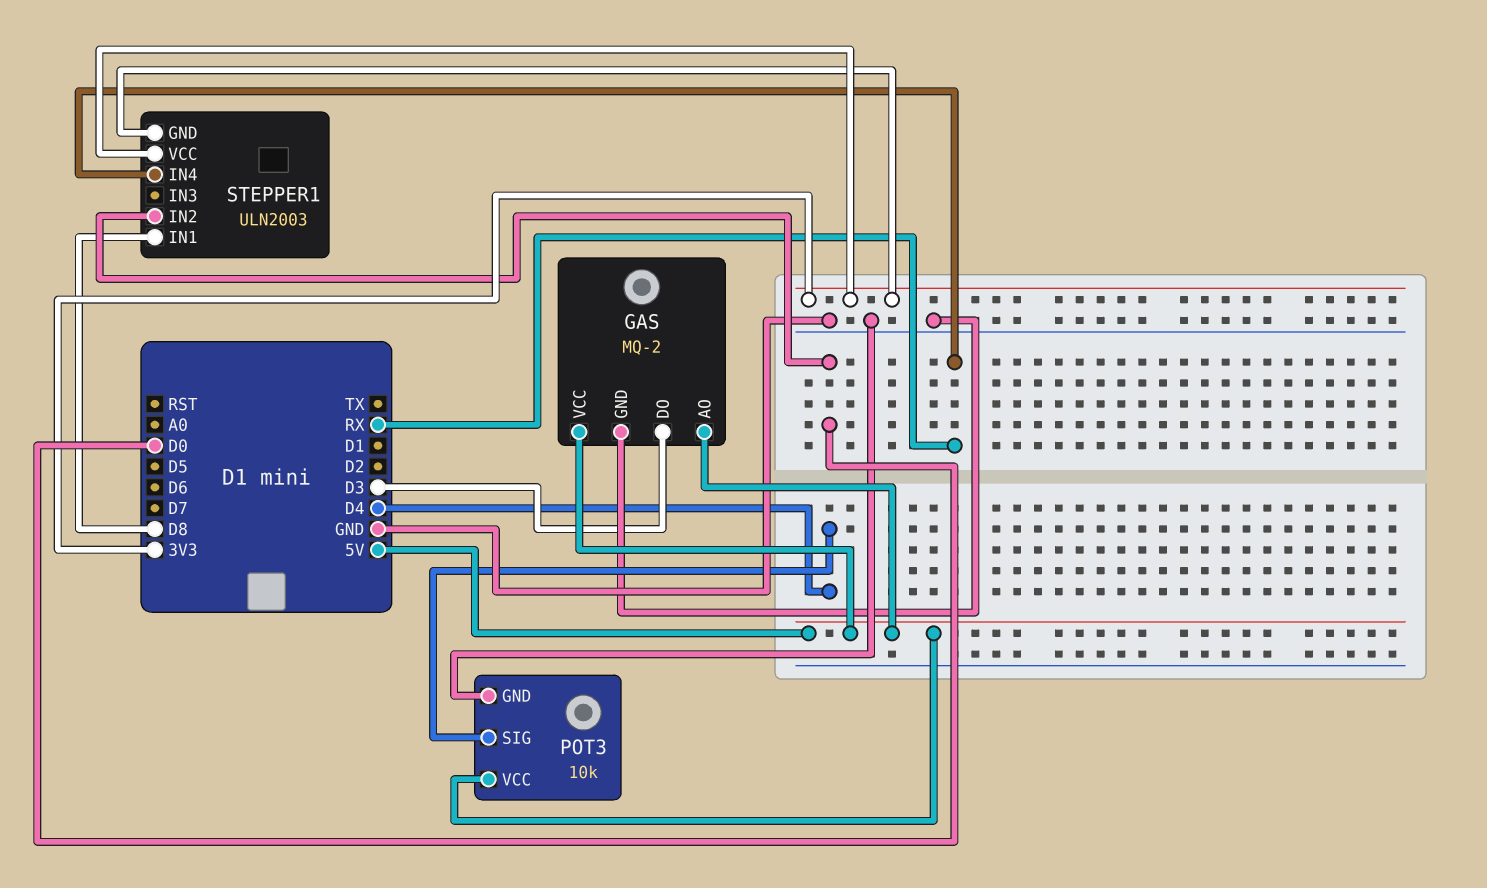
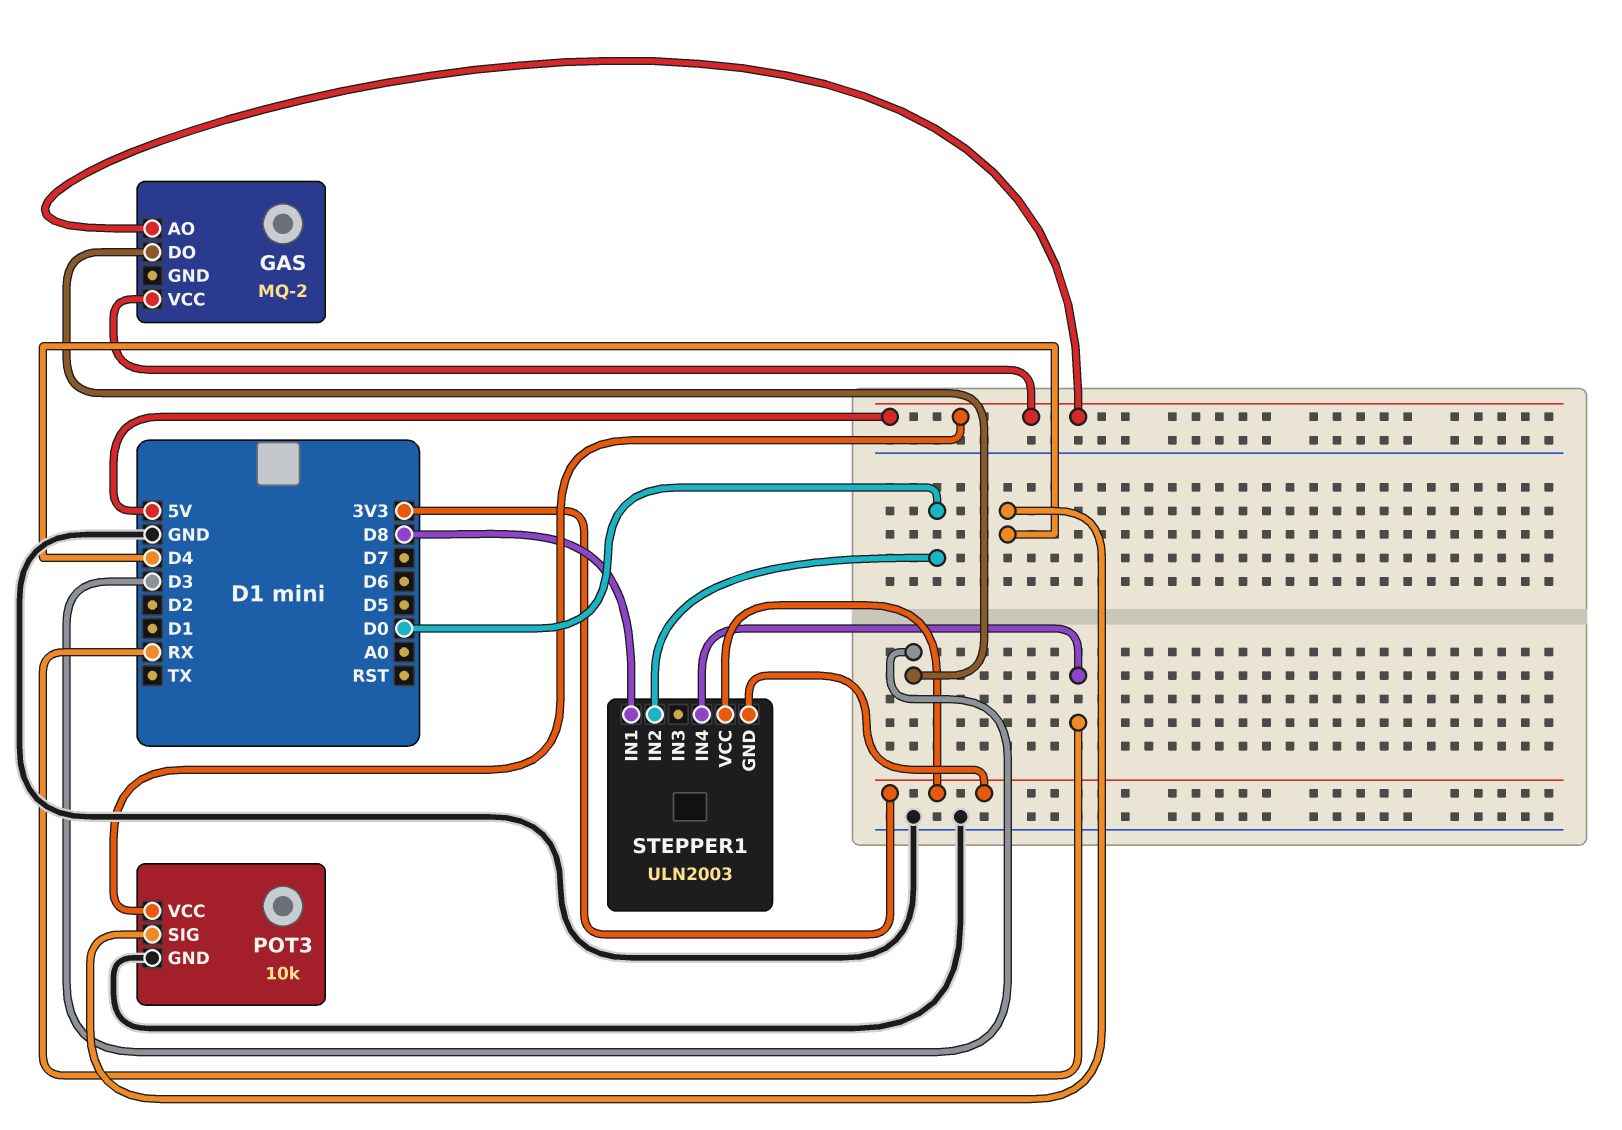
GAS pin GND: GND -> none

